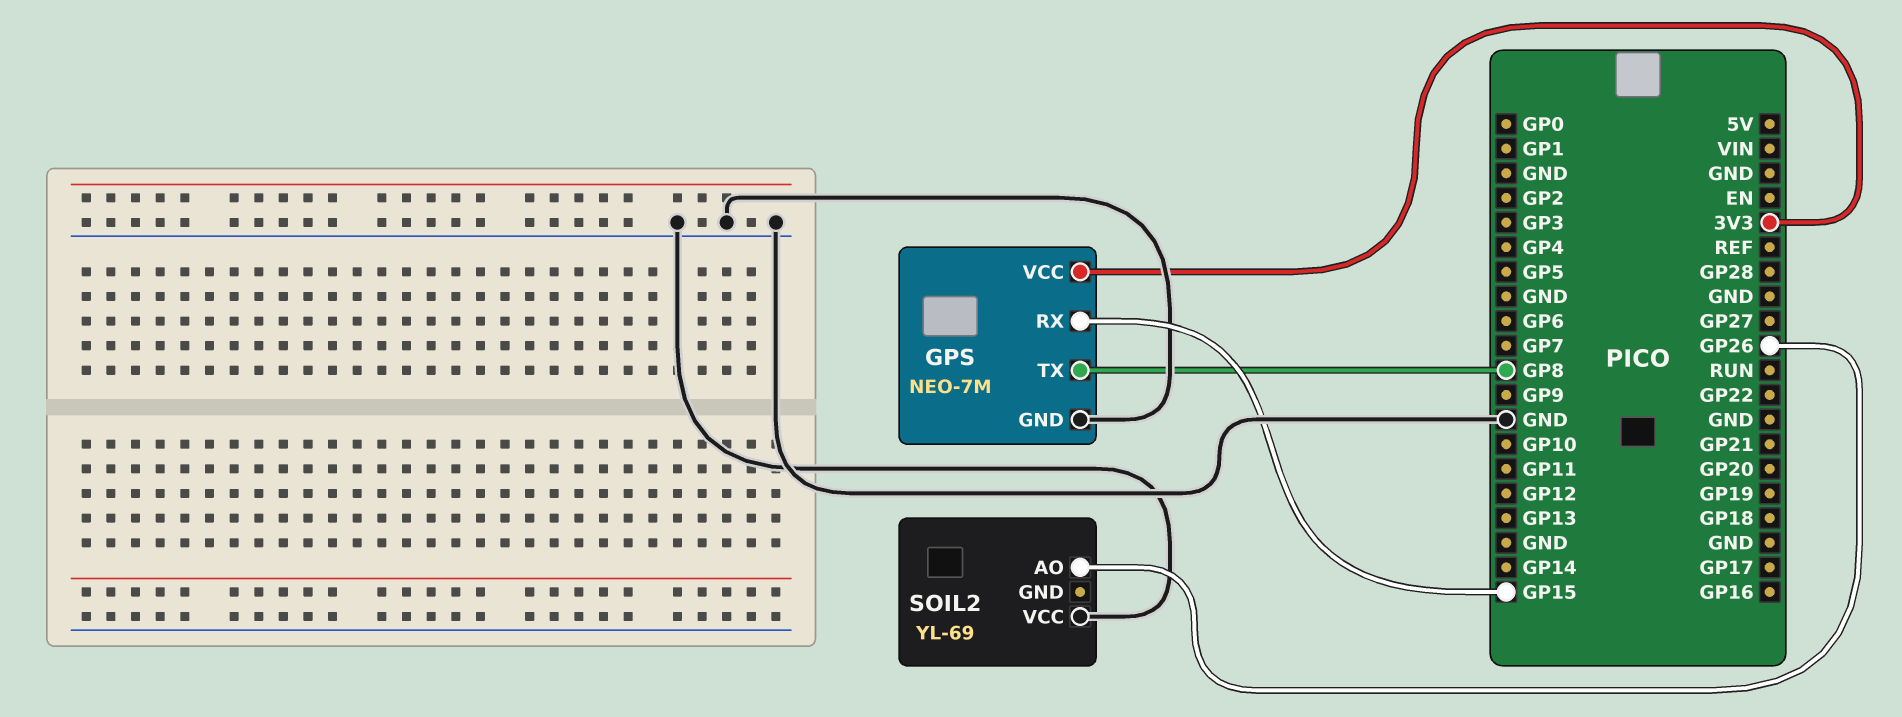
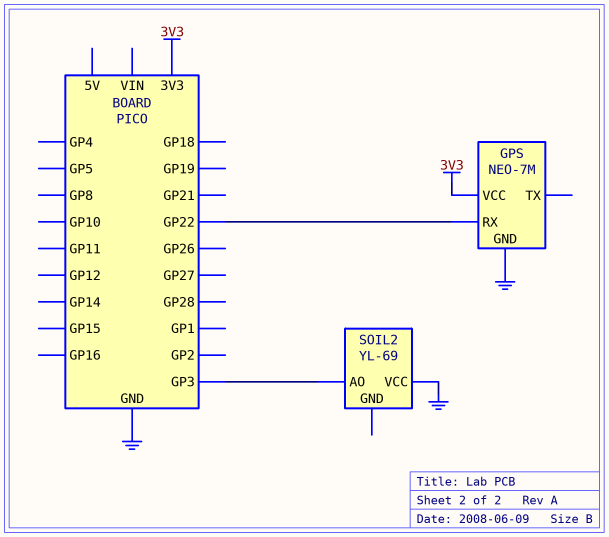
GPS pin RX: GP15 -> GP22
GPS pin TX: GP8 -> none
SOIL2 pin AO: GP26 -> GP3

